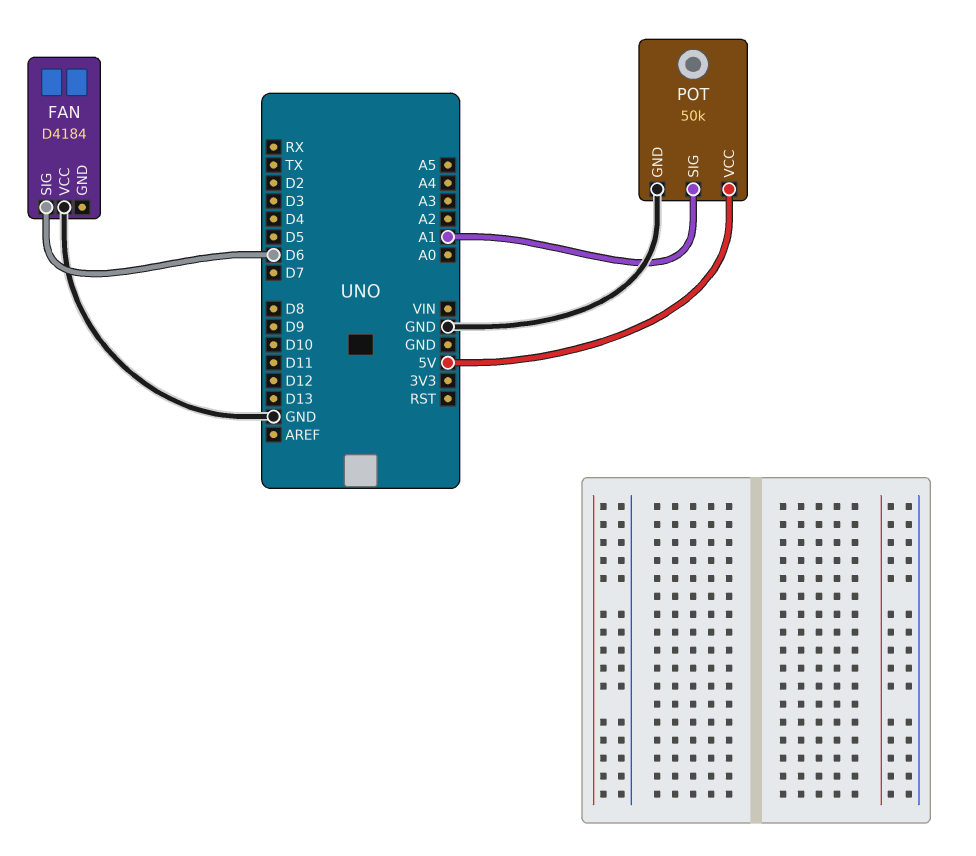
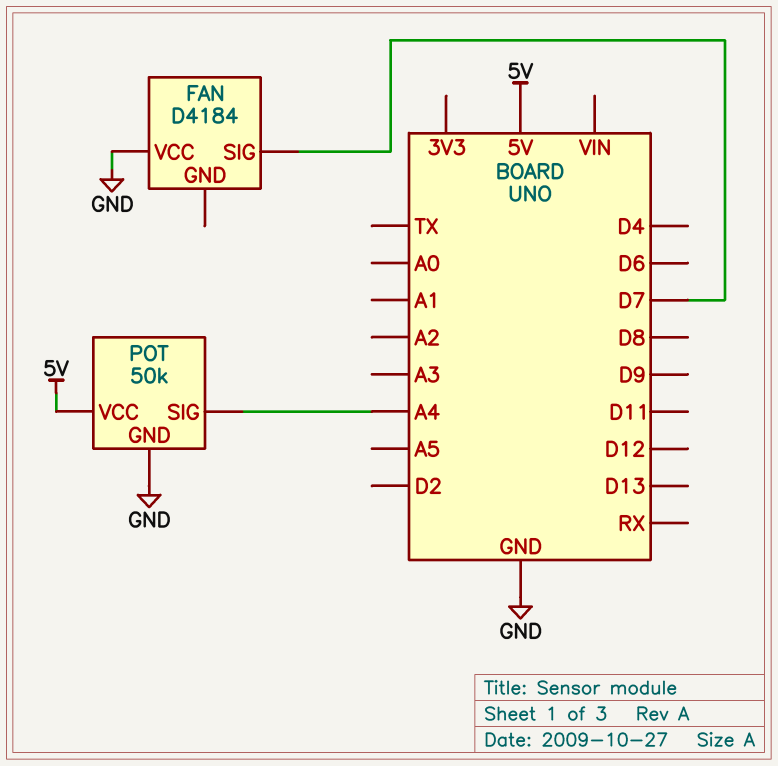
FAN pin SIG: D6 -> D7
POT pin SIG: A1 -> A4

